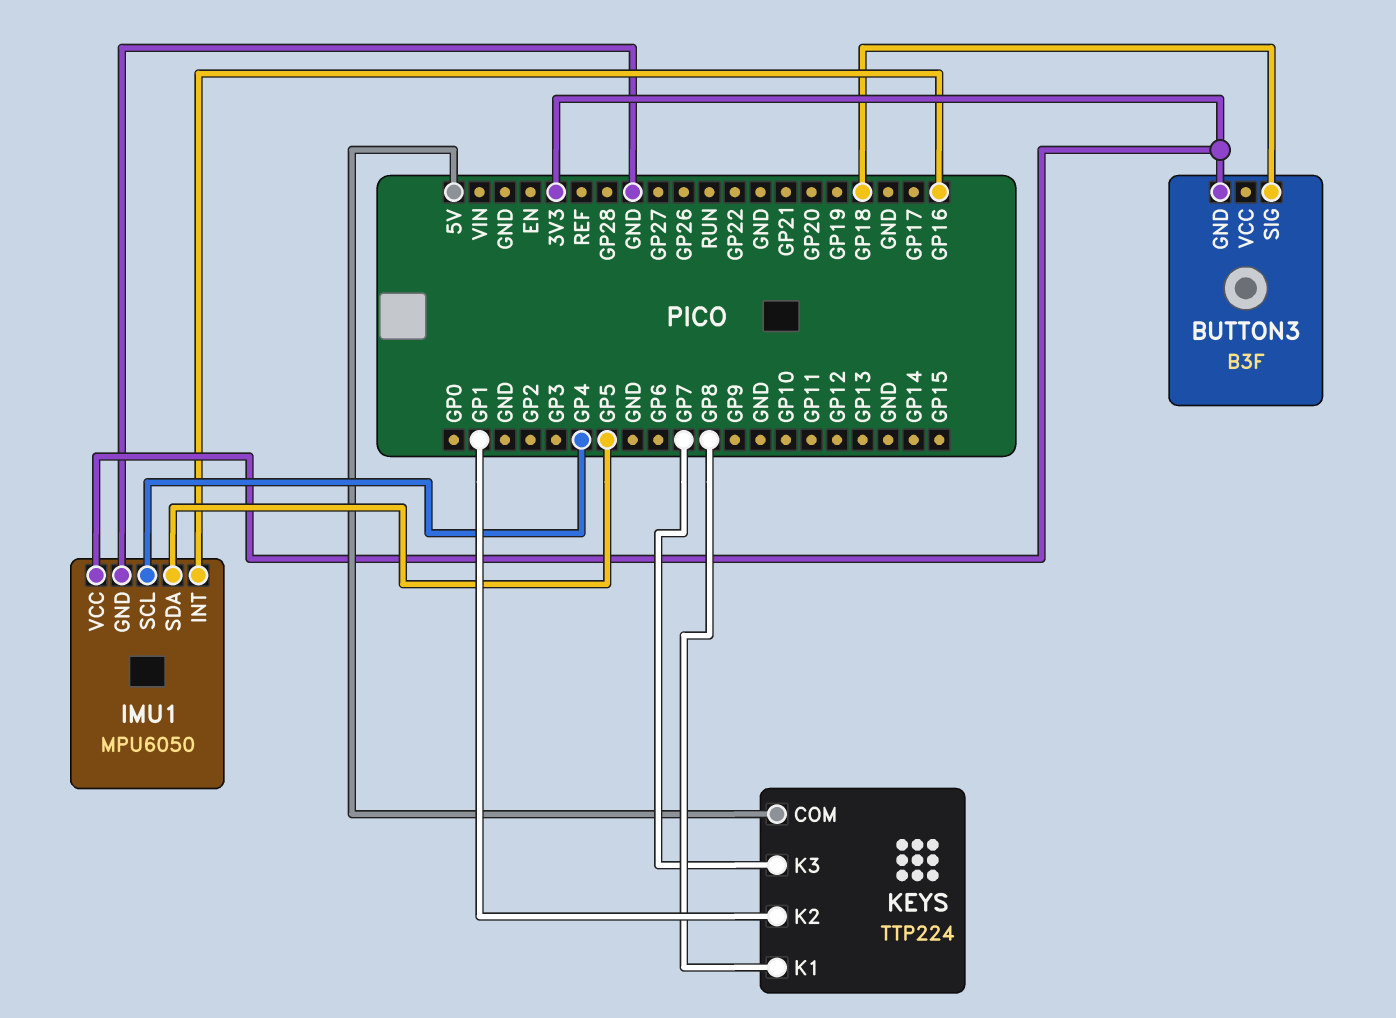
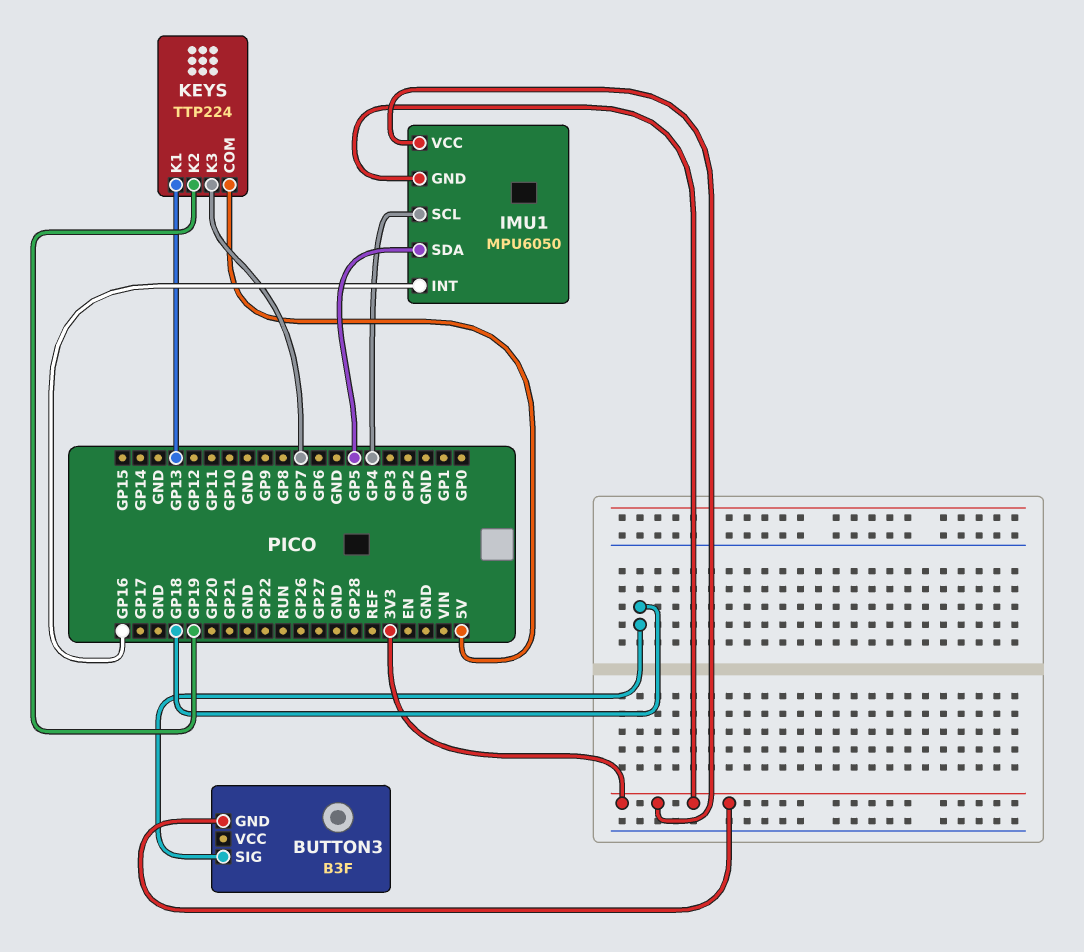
IMU1 pin GND: GND -> 3V3
KEYS pin K1: GP8 -> GP13
KEYS pin K2: GP1 -> GP19

